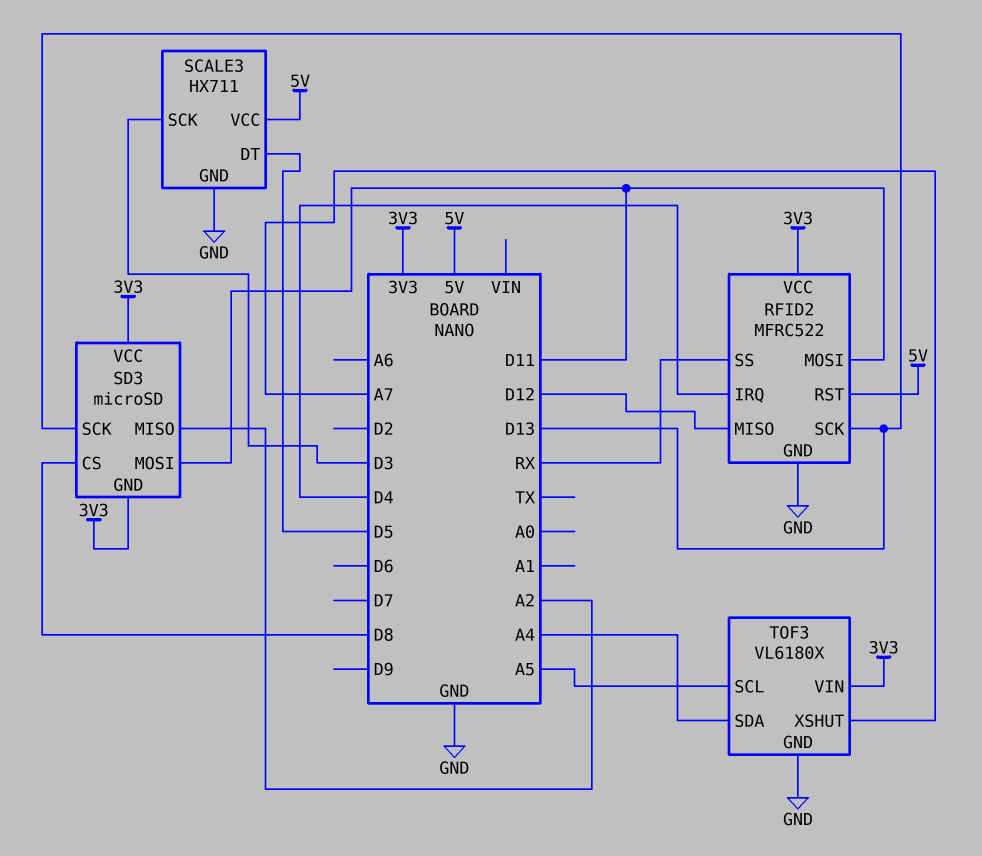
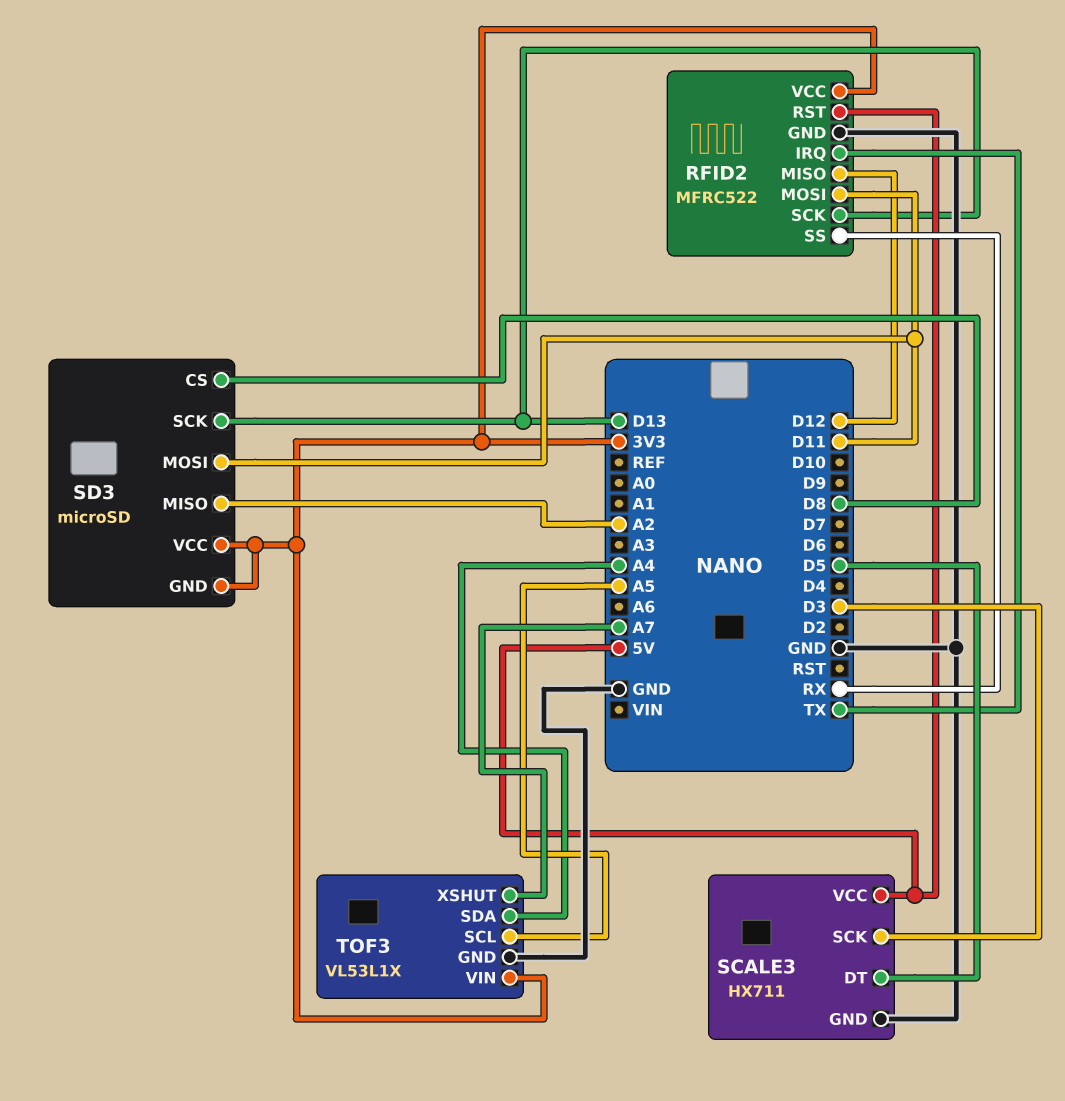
RFID2 pin IRQ: D4 -> TX
TOF3: VL6180X -> VL53L1X

